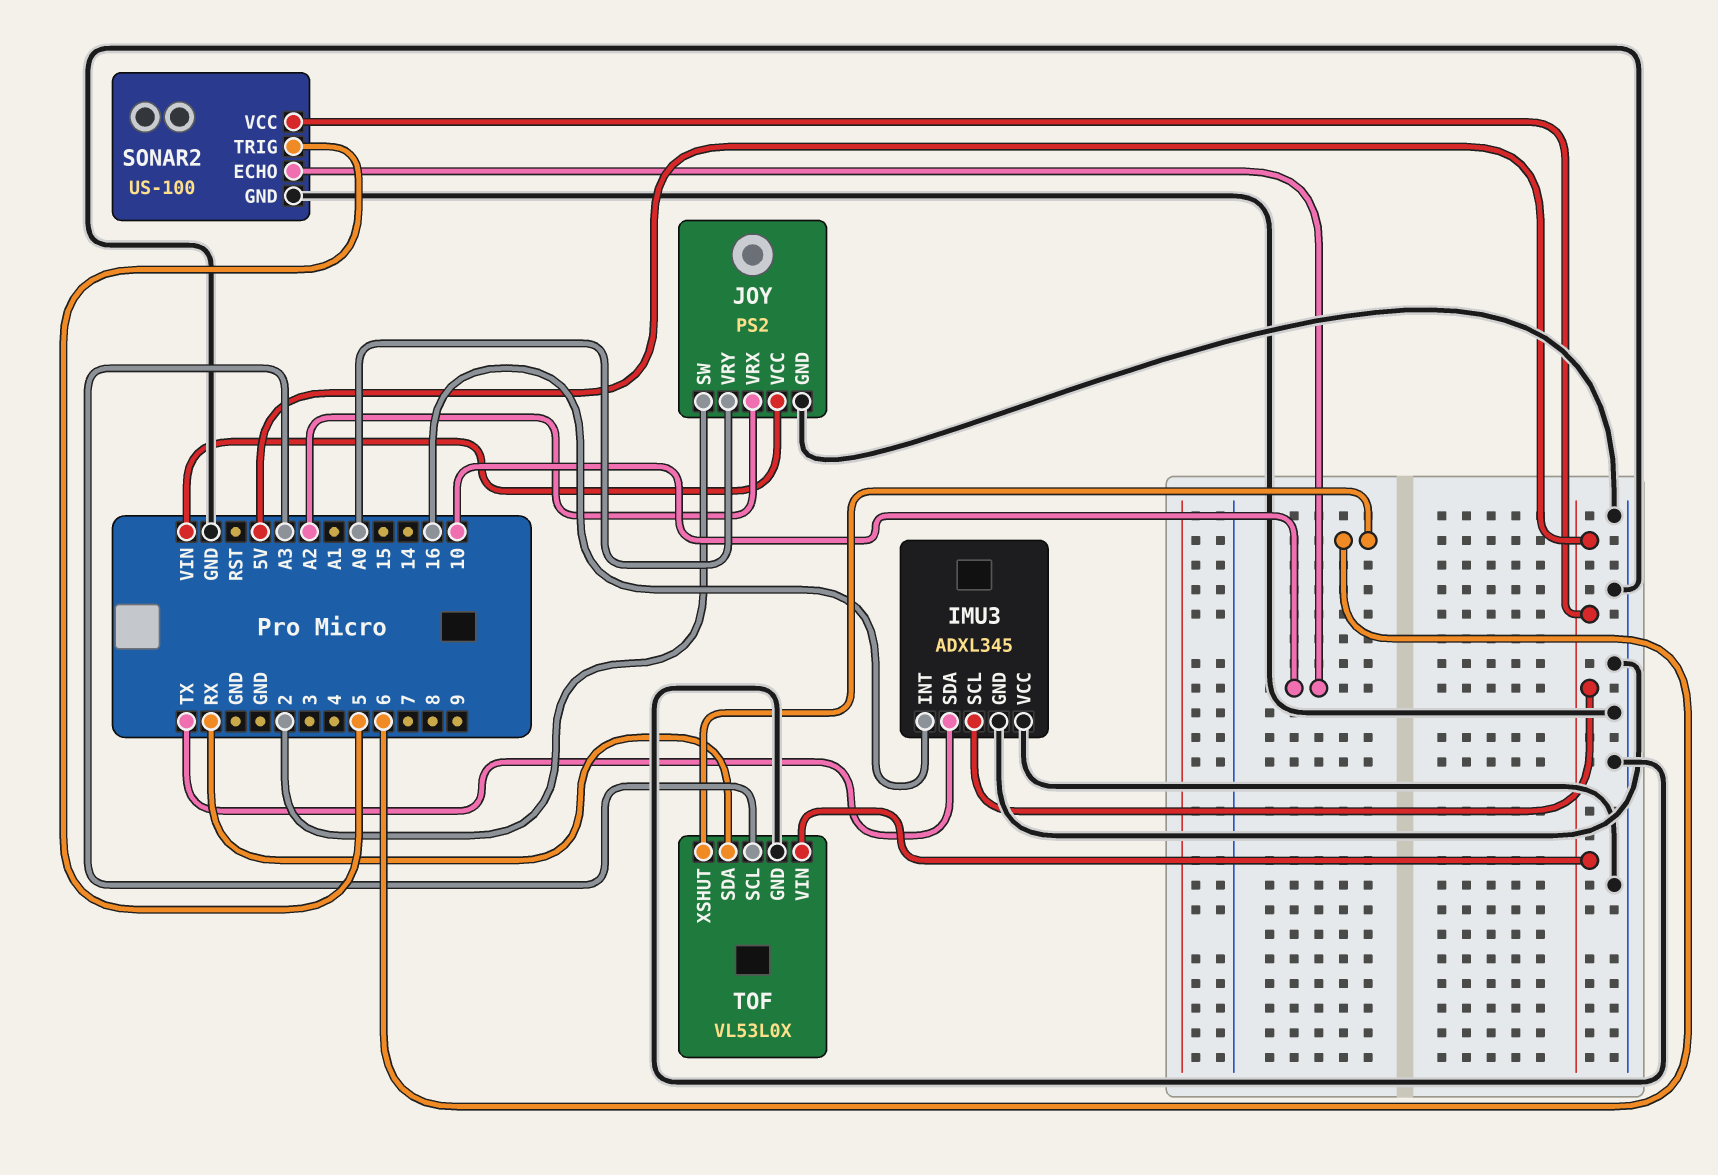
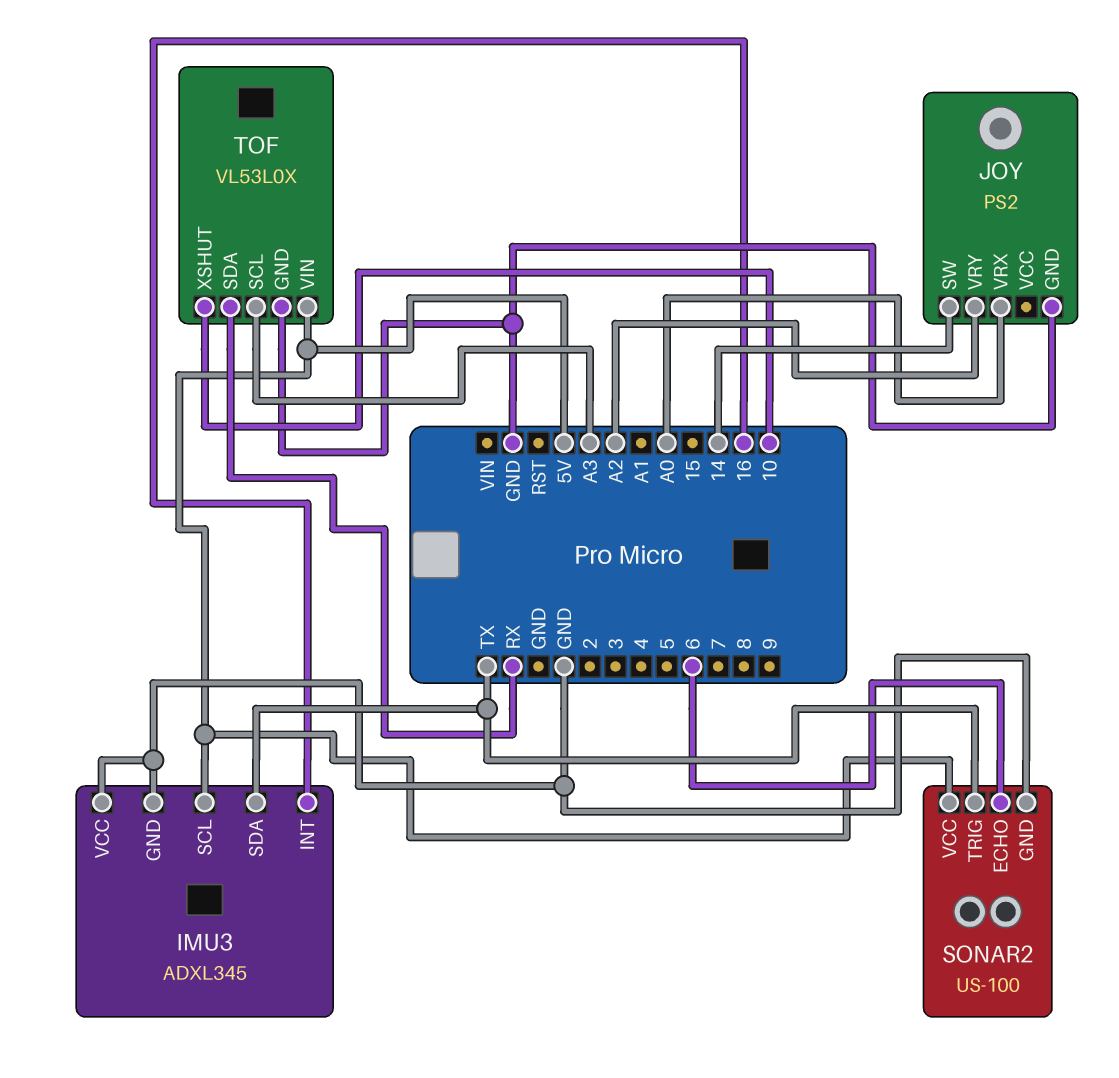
JOY pin SW: 2 -> 14
JOY pin VCC: VIN -> none
JOY pin VRX: A2 -> A0
JOY pin VRY: A0 -> A2
SONAR2 pin ECHO: 10 -> 6
SONAR2 pin TRIG: 5 -> TX
TOF pin XSHUT: 6 -> 10

